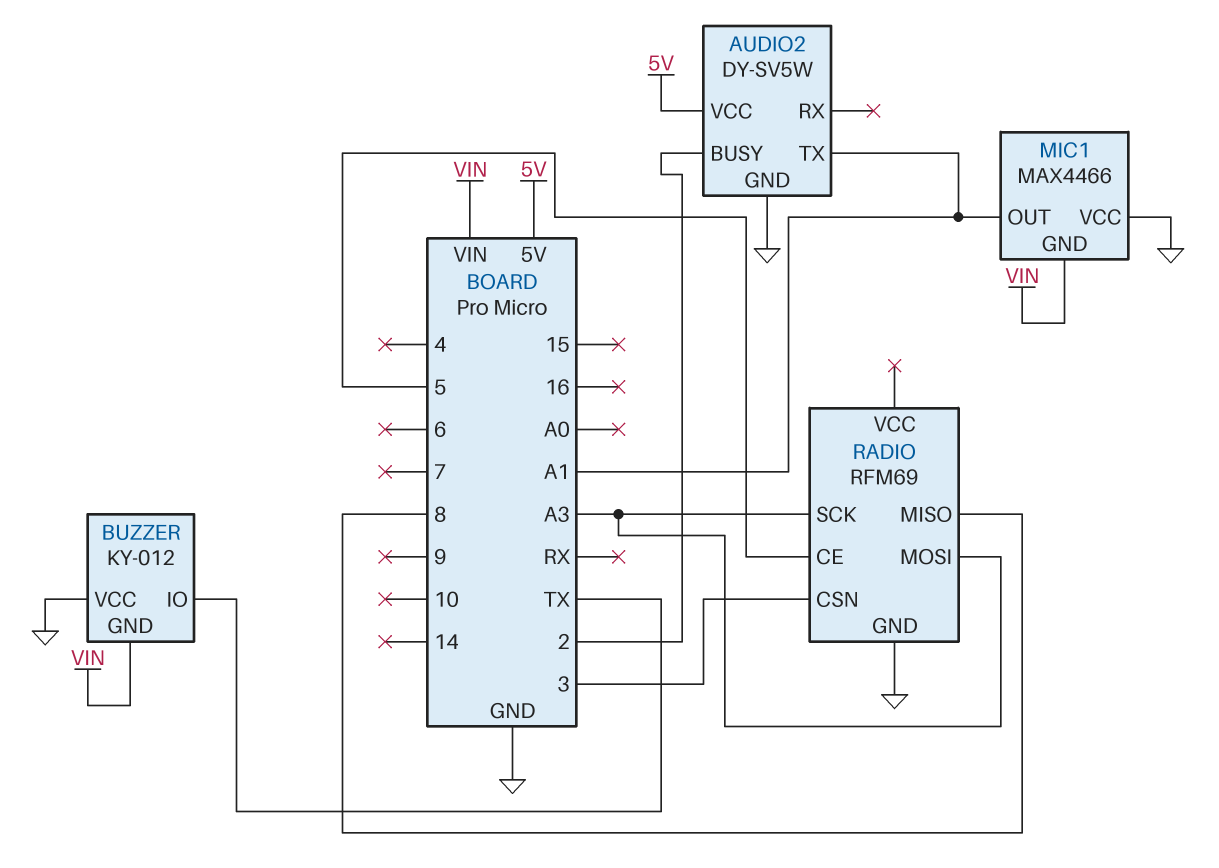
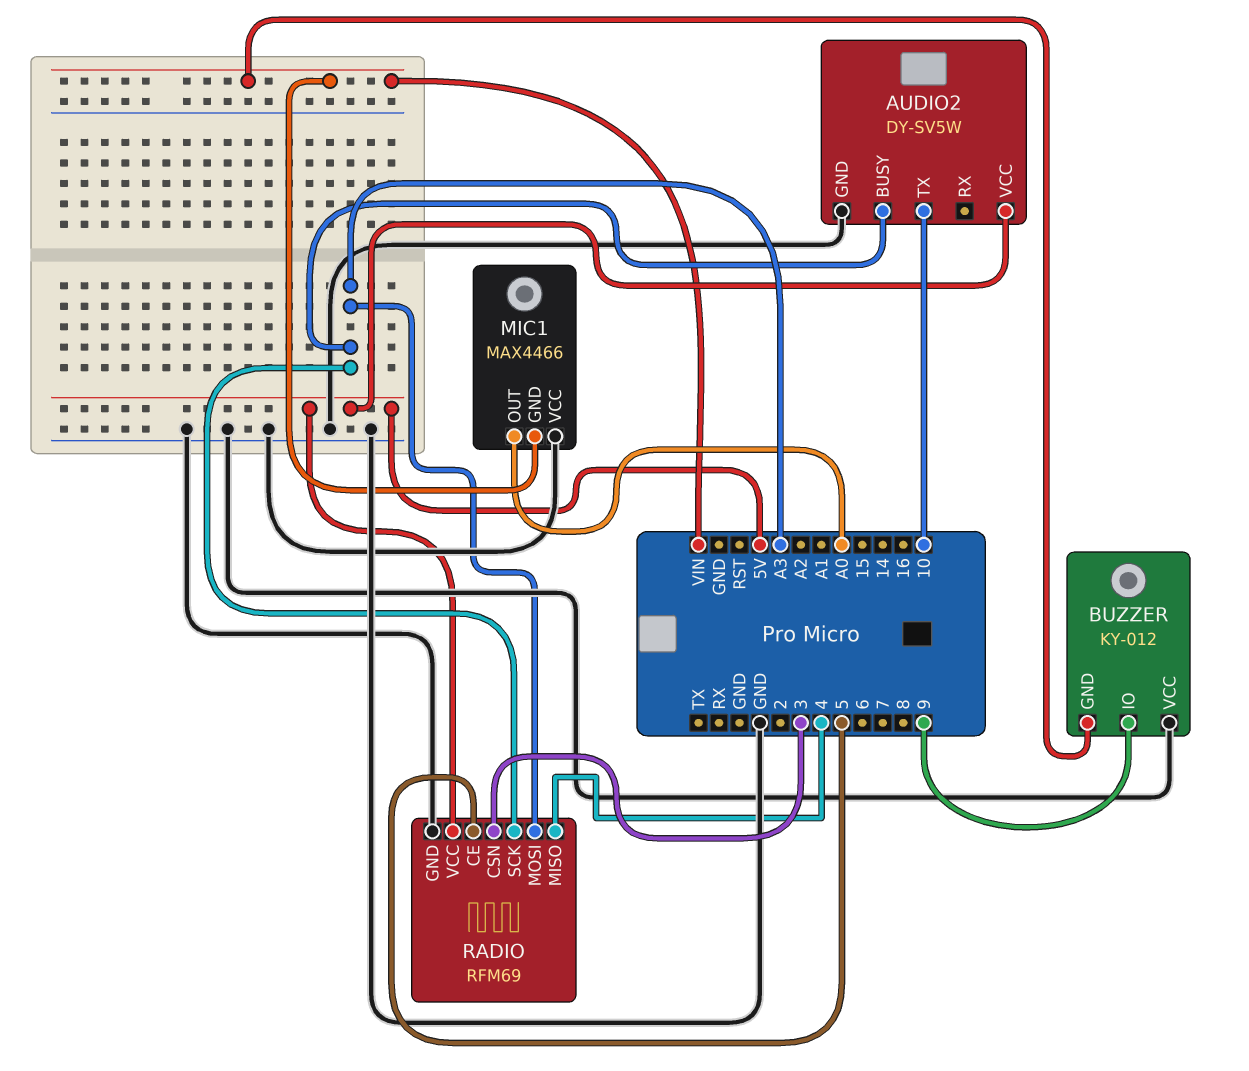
AUDIO2 pin BUSY: 2 -> A3
AUDIO2 pin TX: A1 -> 10
BUZZER pin IO: TX -> 9
MIC1 pin OUT: A1 -> A0
RADIO pin MISO: 8 -> 4
RADIO pin VCC: none -> 5V

